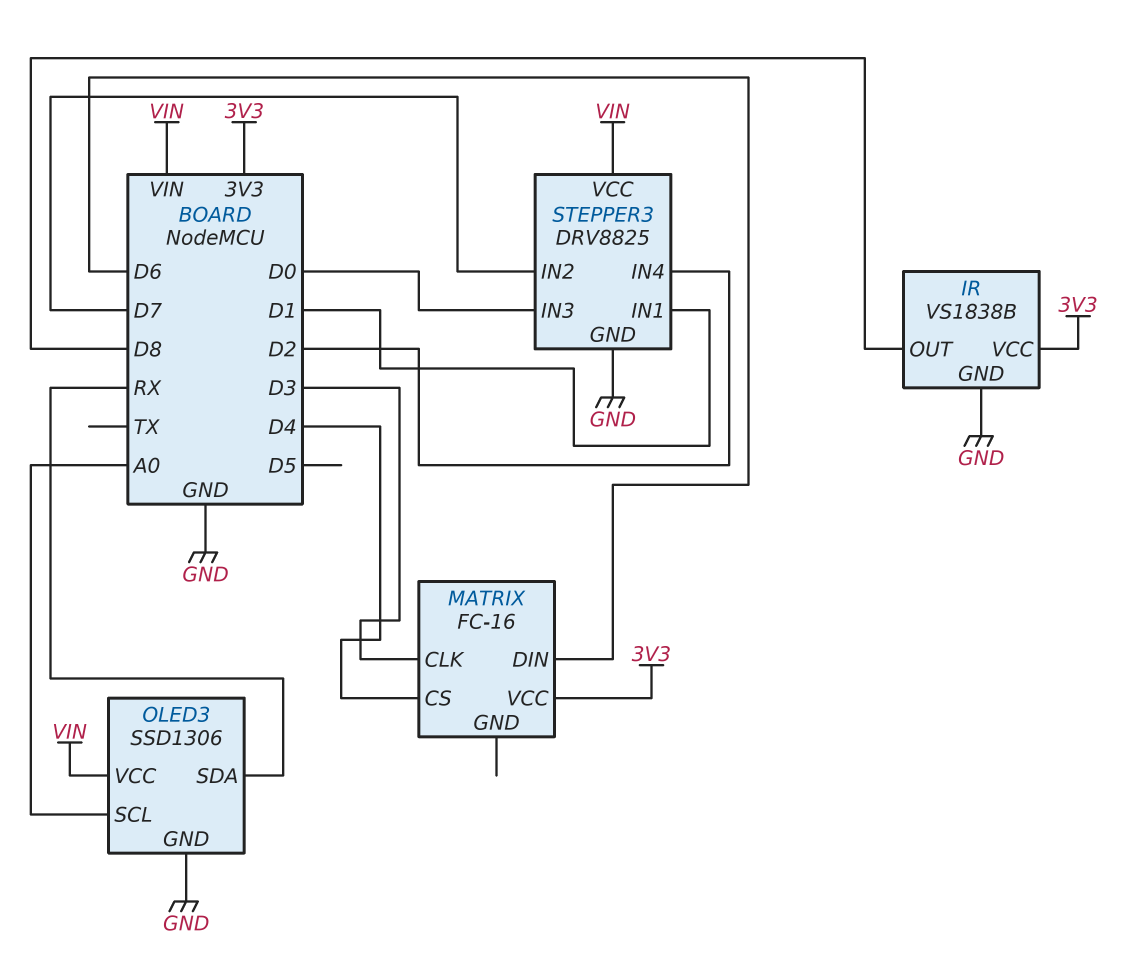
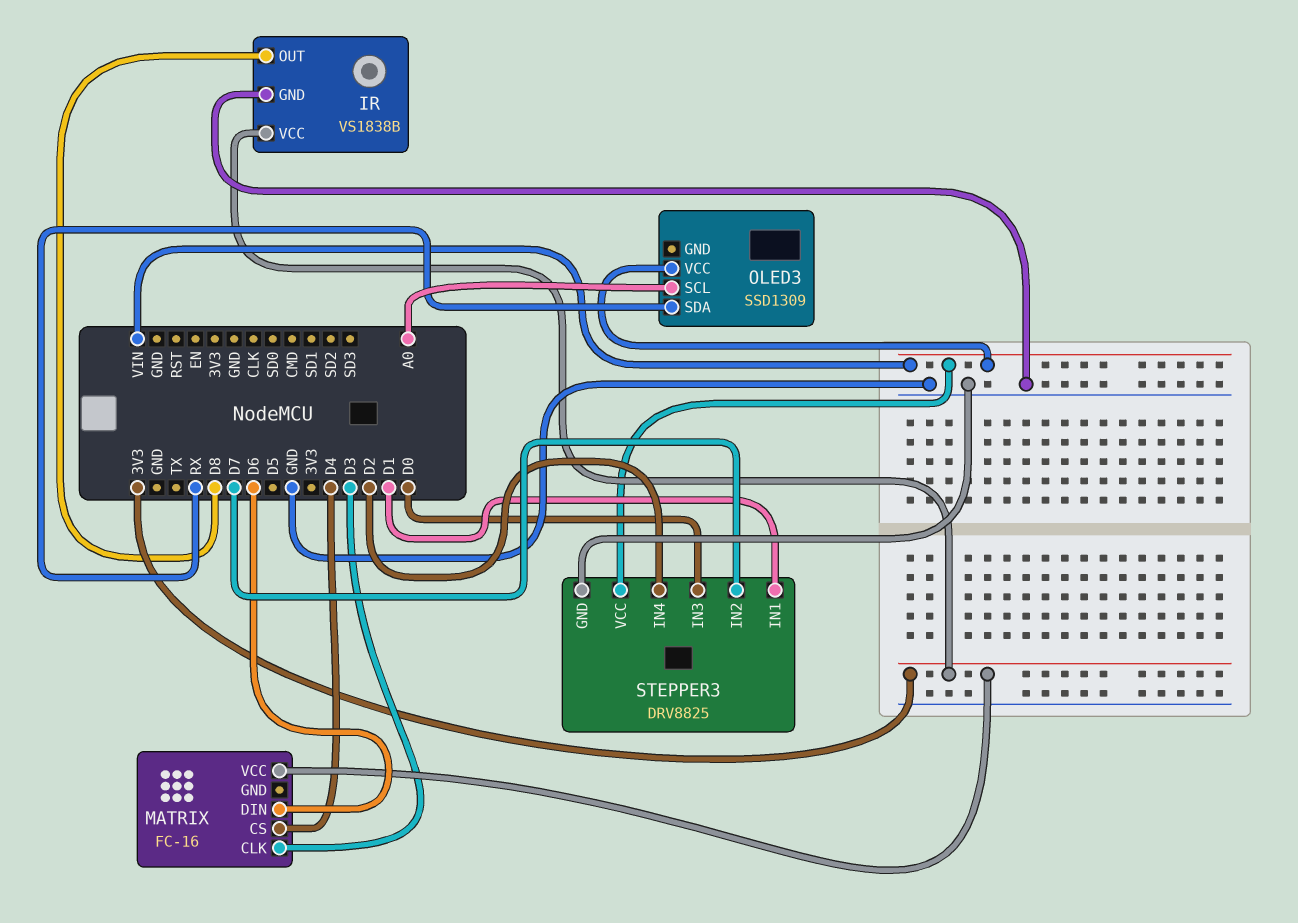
OLED3: SSD1306 -> SSD1309
OLED3 pin GND: GND -> none

